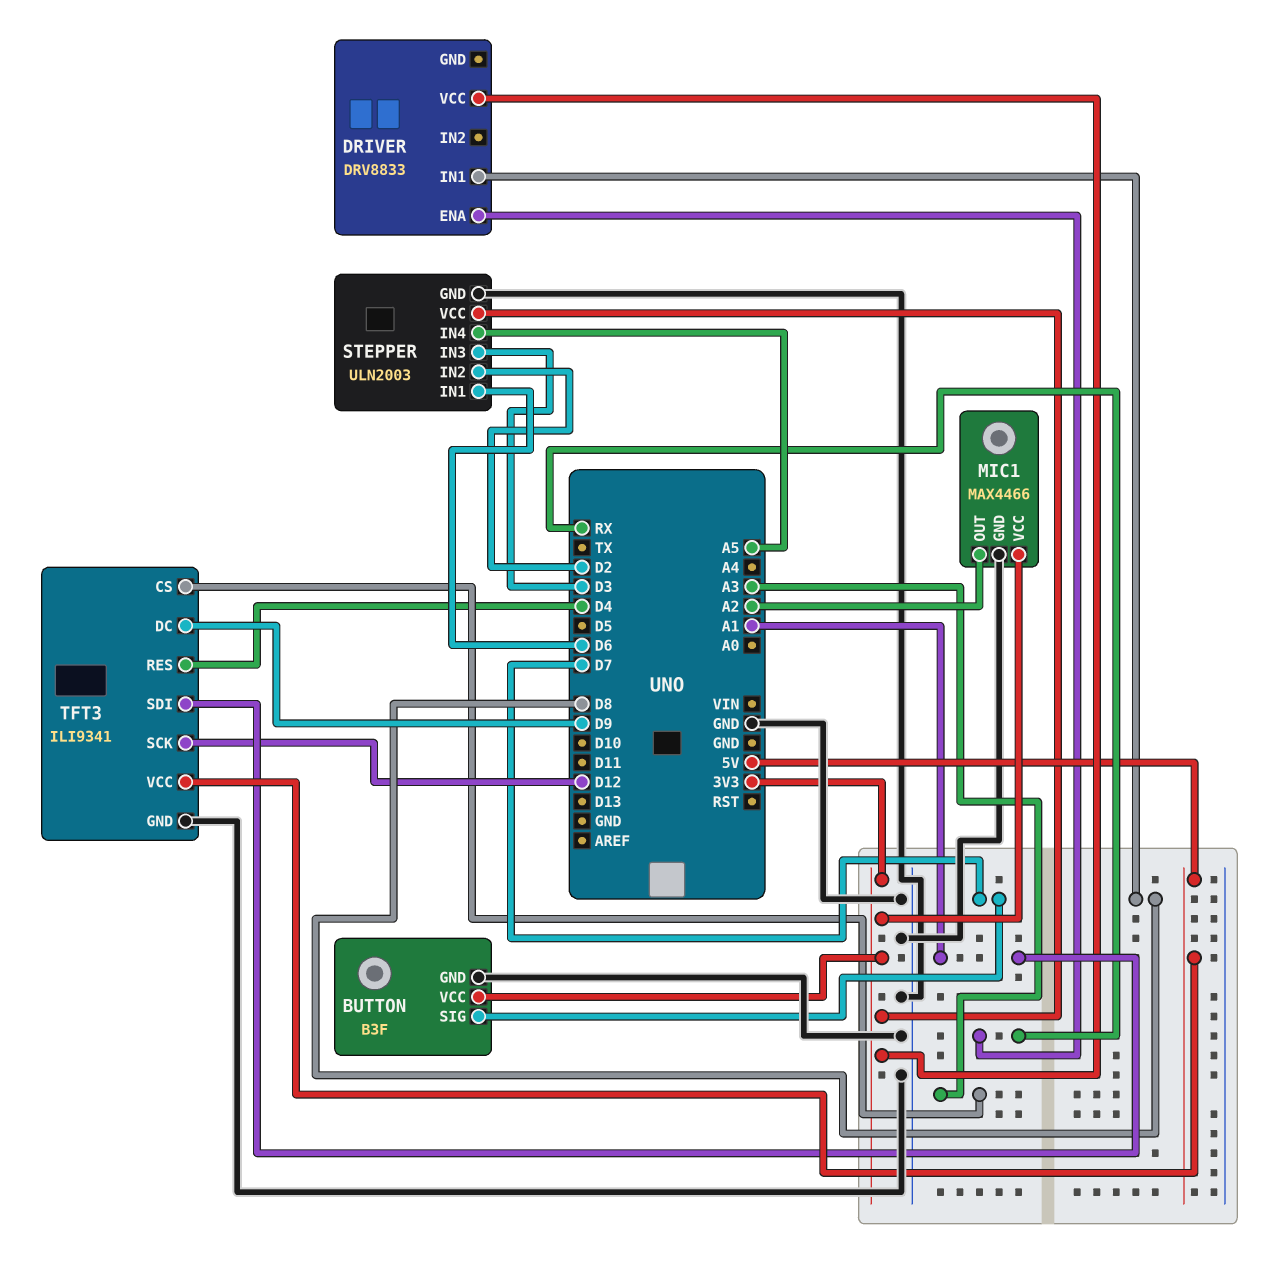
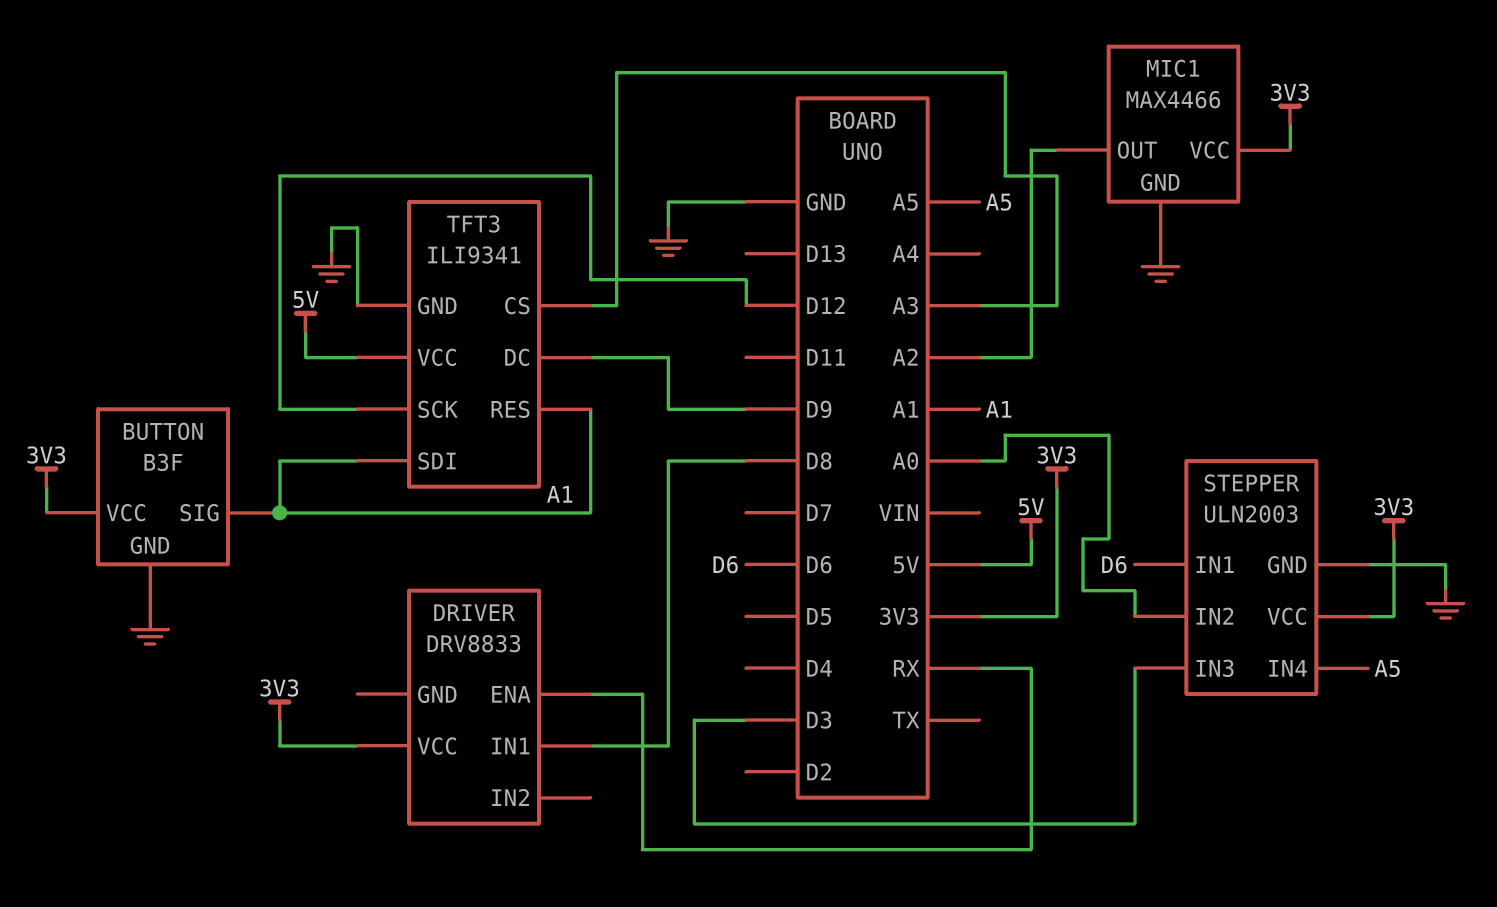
BUTTON pin SIG: D7 -> A1
STEPPER pin IN2: D2 -> A0
TFT3 pin RES: D4 -> A1

